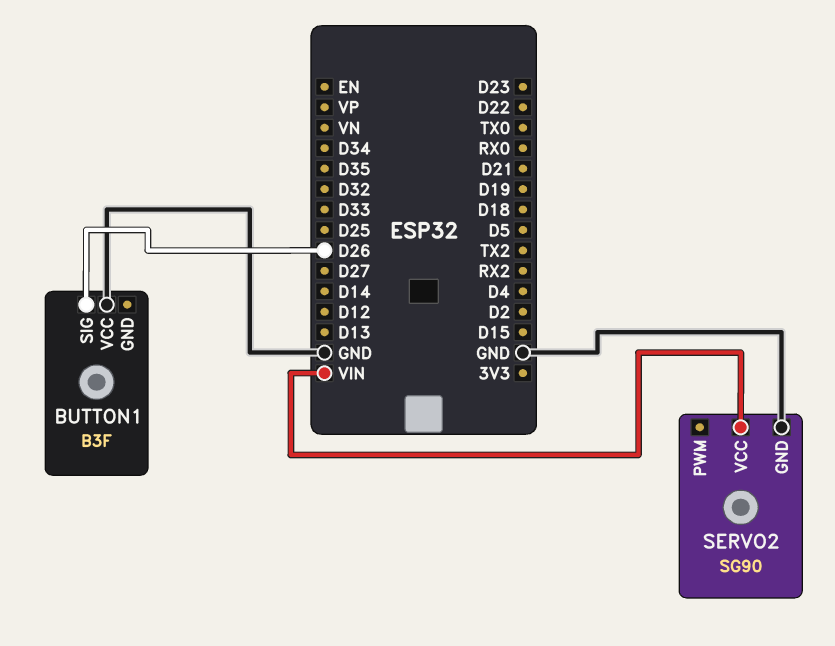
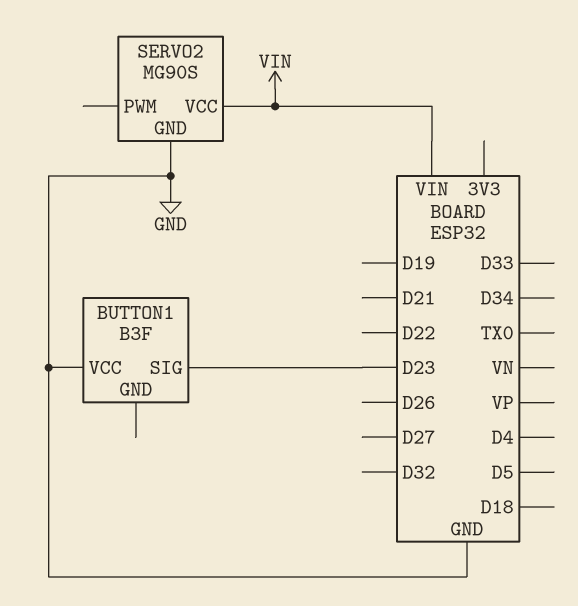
BUTTON1 pin SIG: D26 -> D23
SERVO2: SG90 -> MG90S

